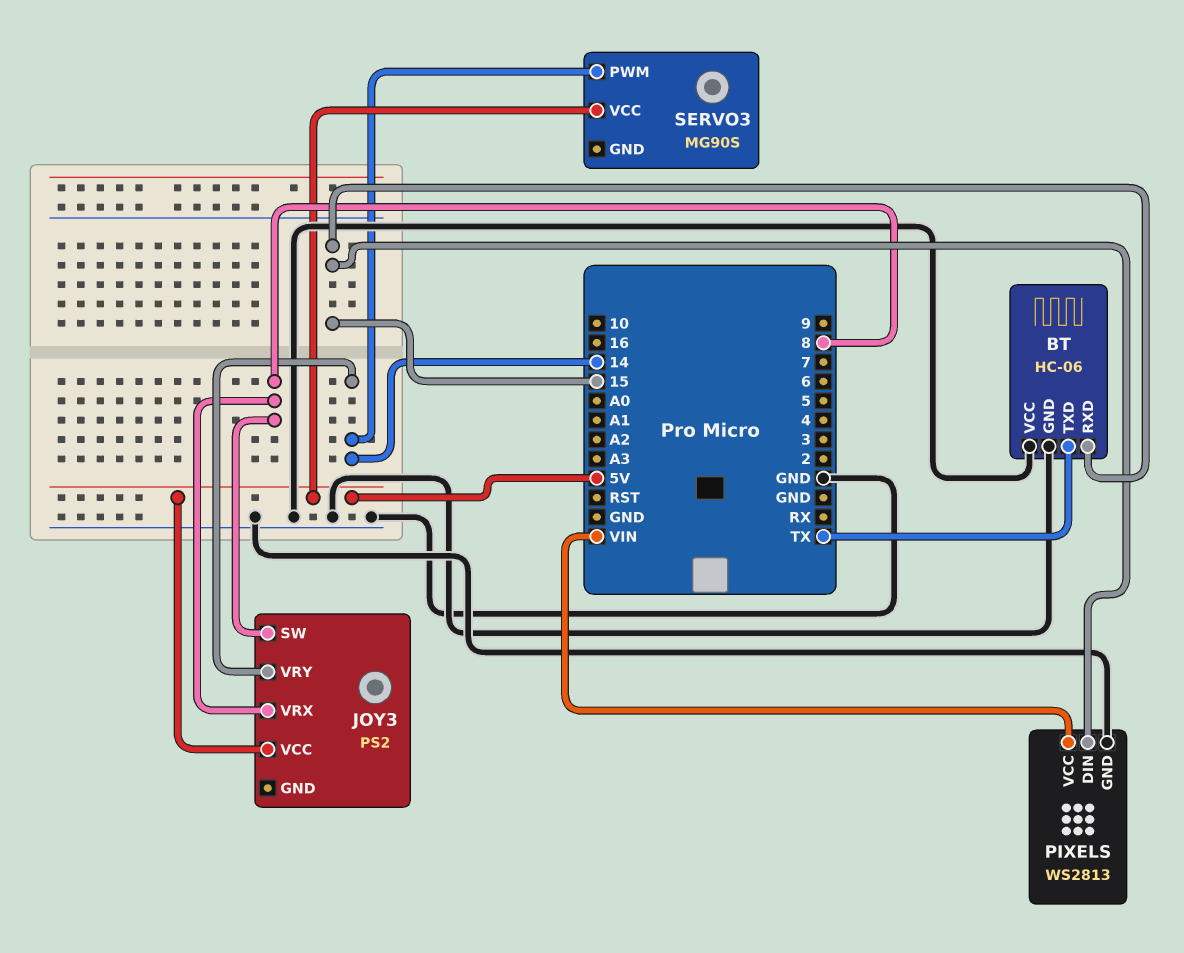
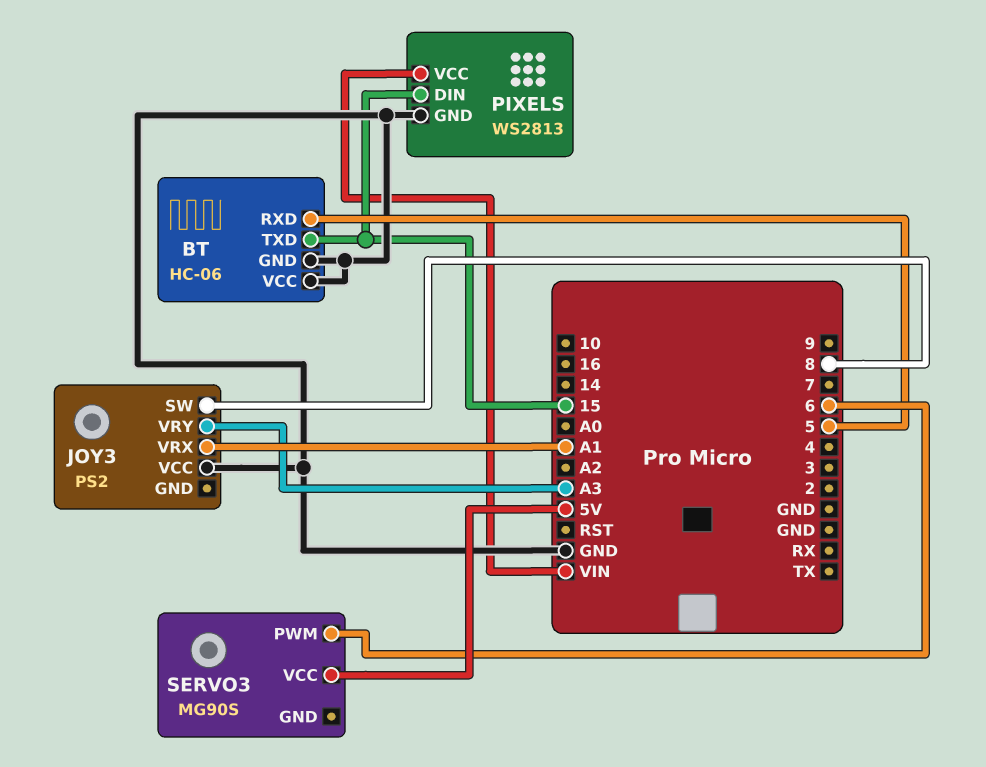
BT pin RXD: 15 -> 5
BT pin TXD: TX -> 15
JOY3 pin VCC: 5V -> GND
JOY3 pin VRX: 8 -> A1
JOY3 pin VRY: 14 -> A3
SERVO3 pin PWM: 14 -> 6

